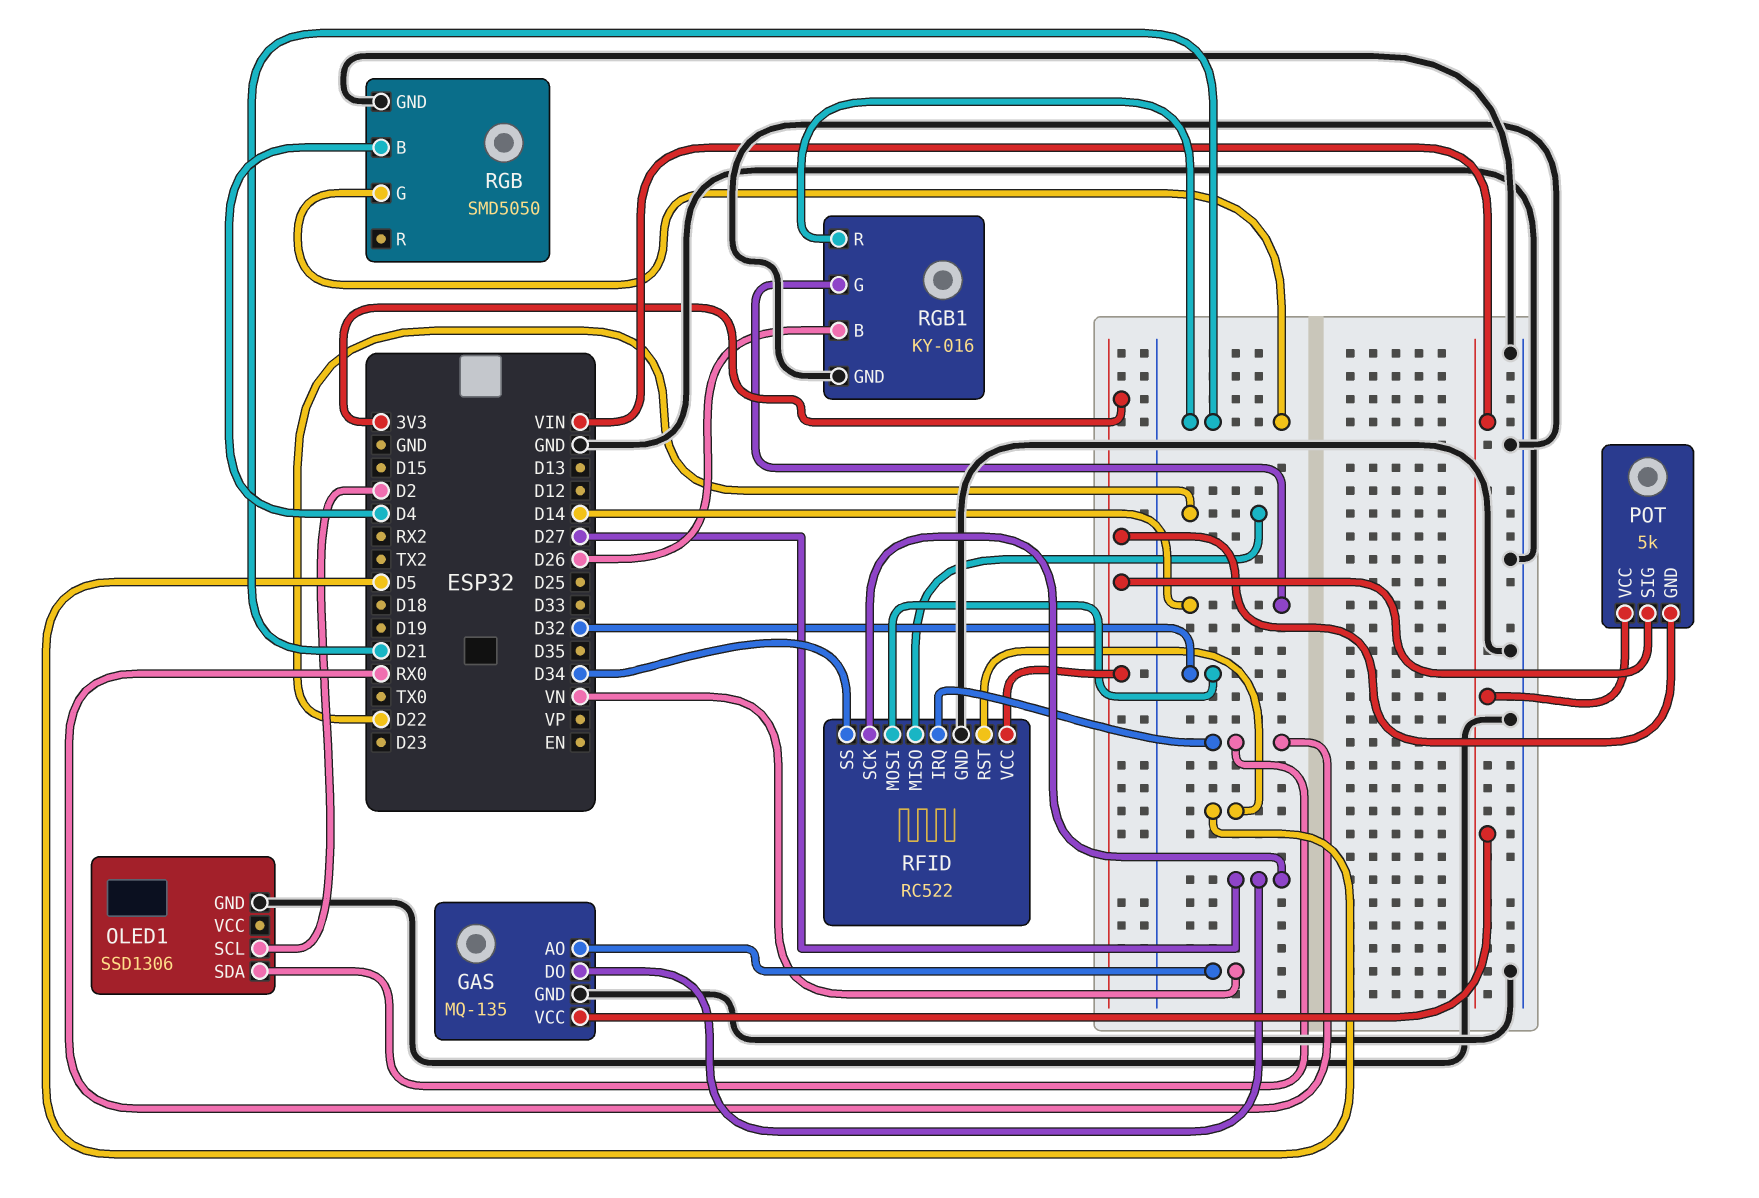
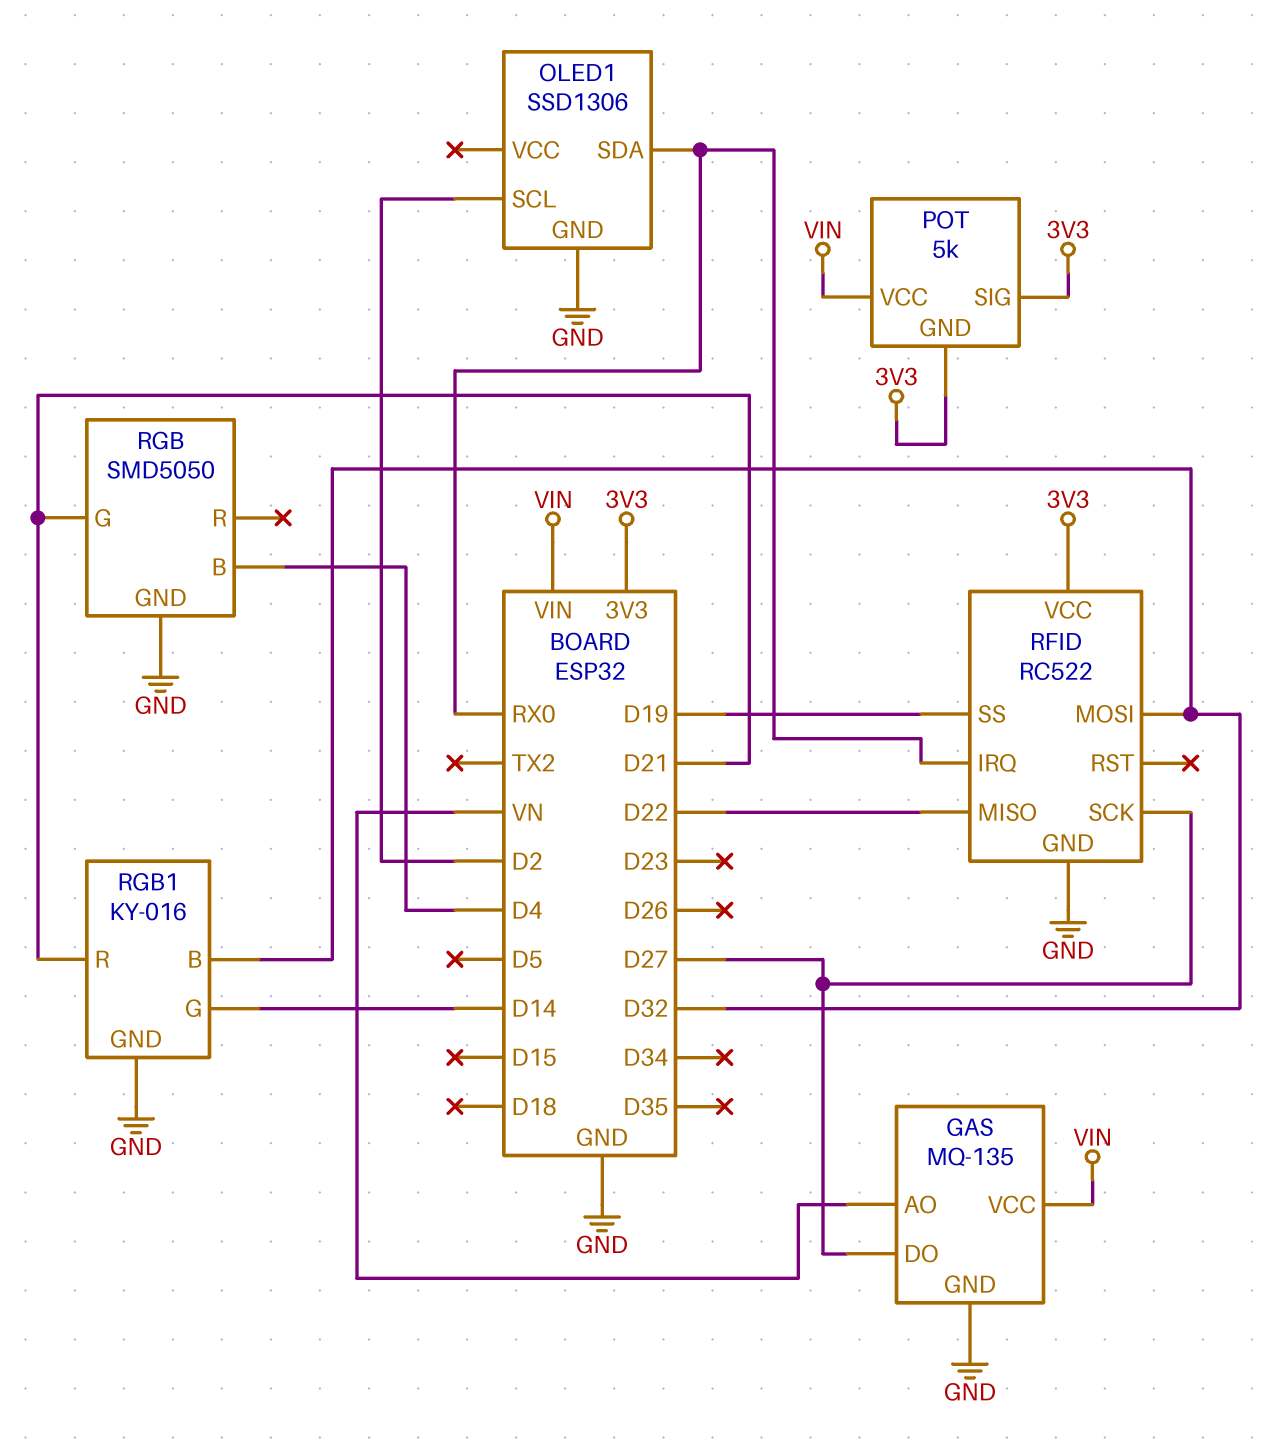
RFID pin RST: D5 -> none
RFID pin SS: D34 -> D19
RGB1 pin B: D26 -> D32

